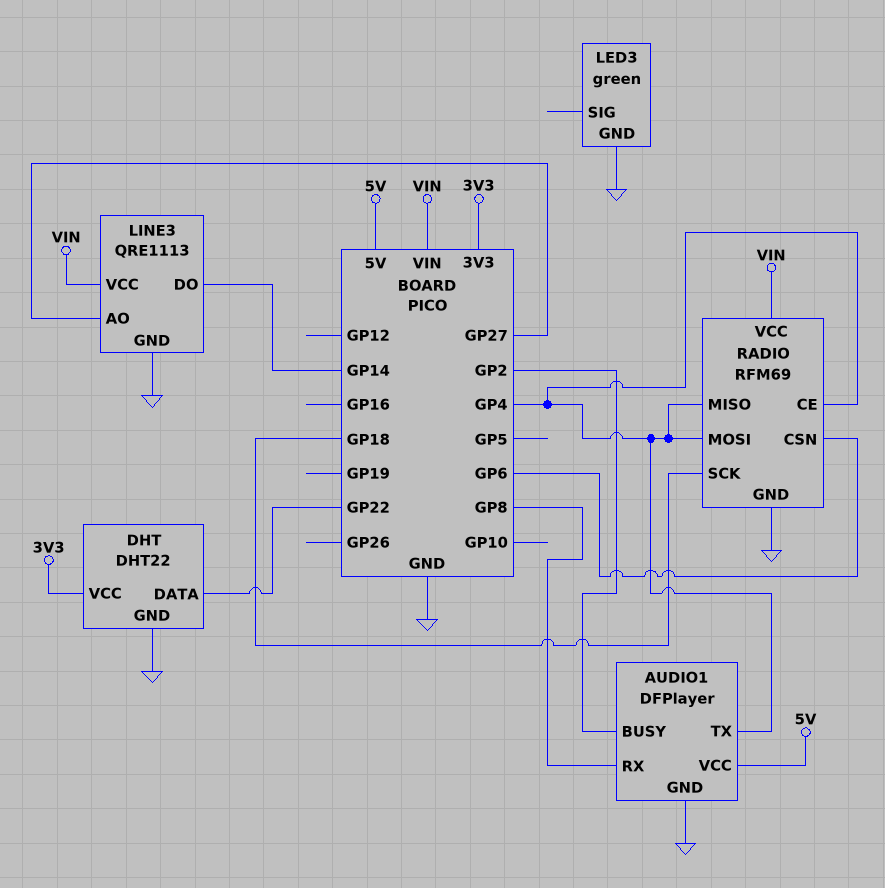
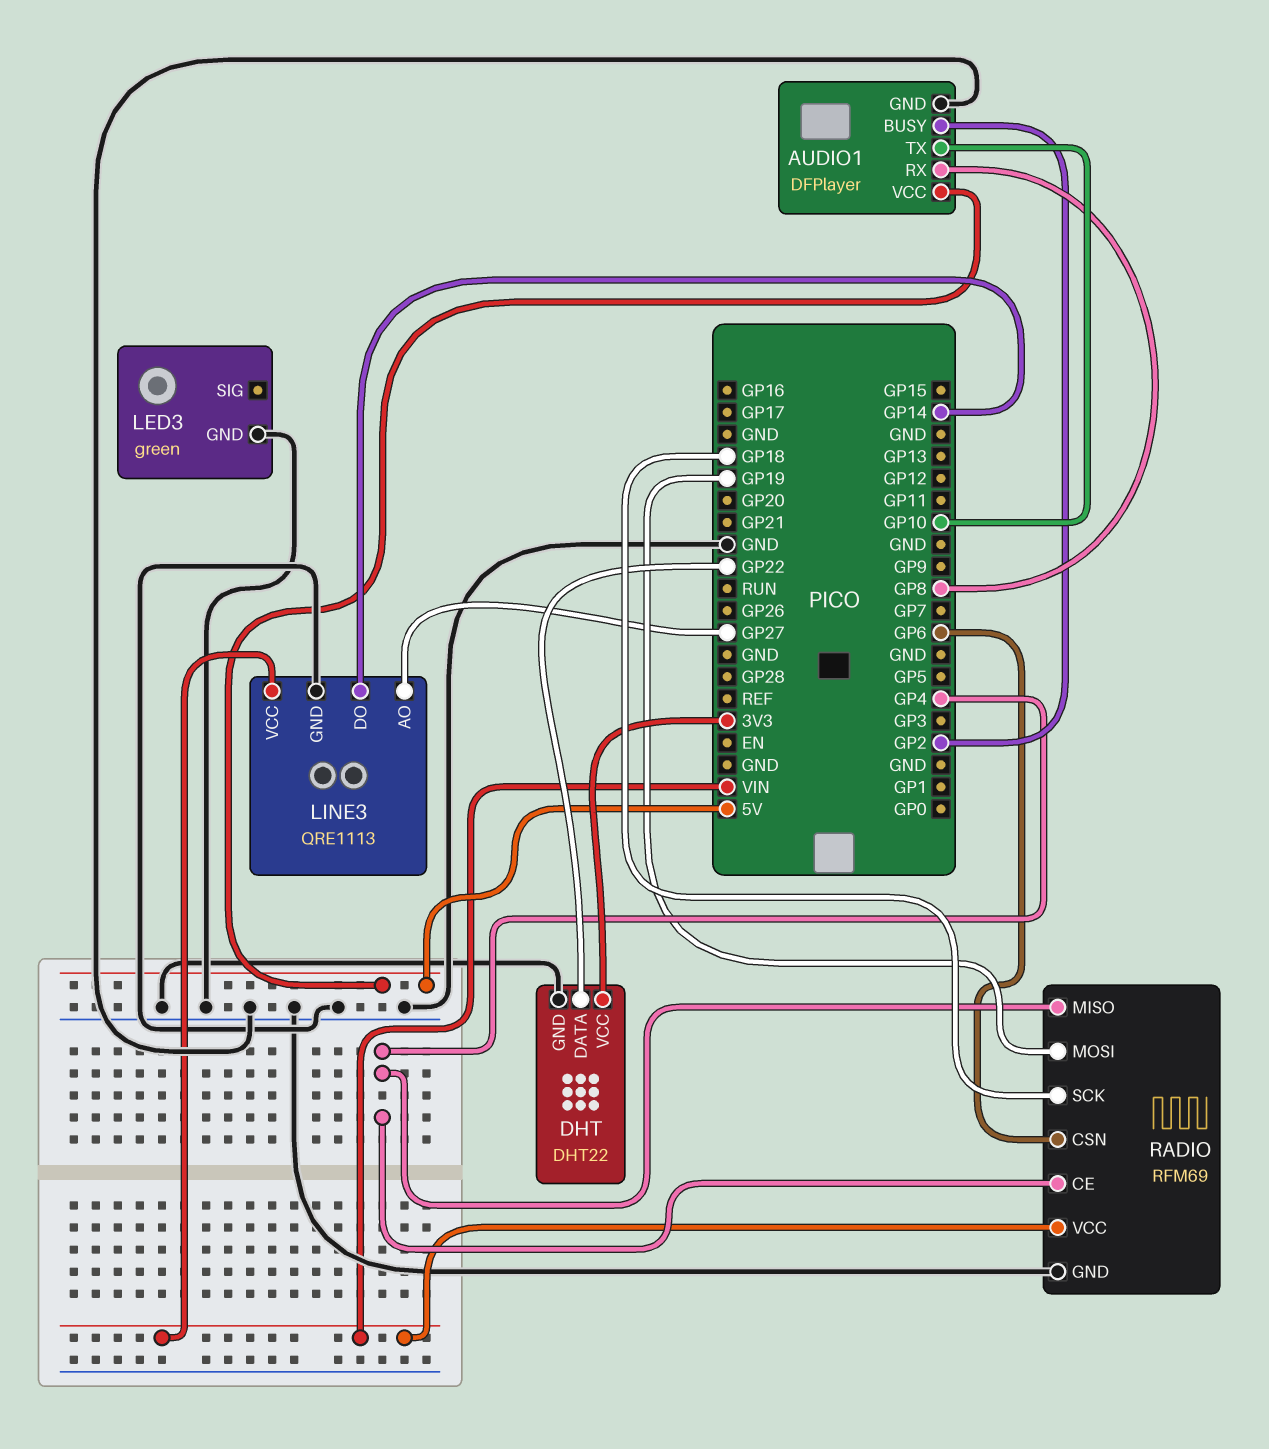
AUDIO1 pin TX: GP4 -> GP10
RADIO pin MOSI: GP4 -> GP19

